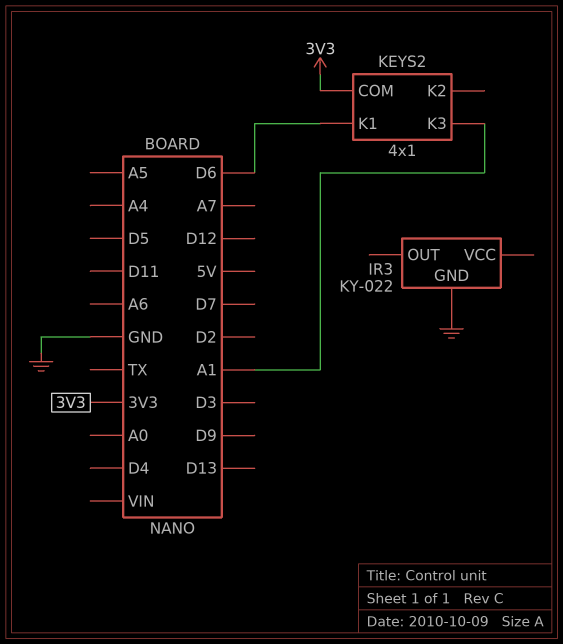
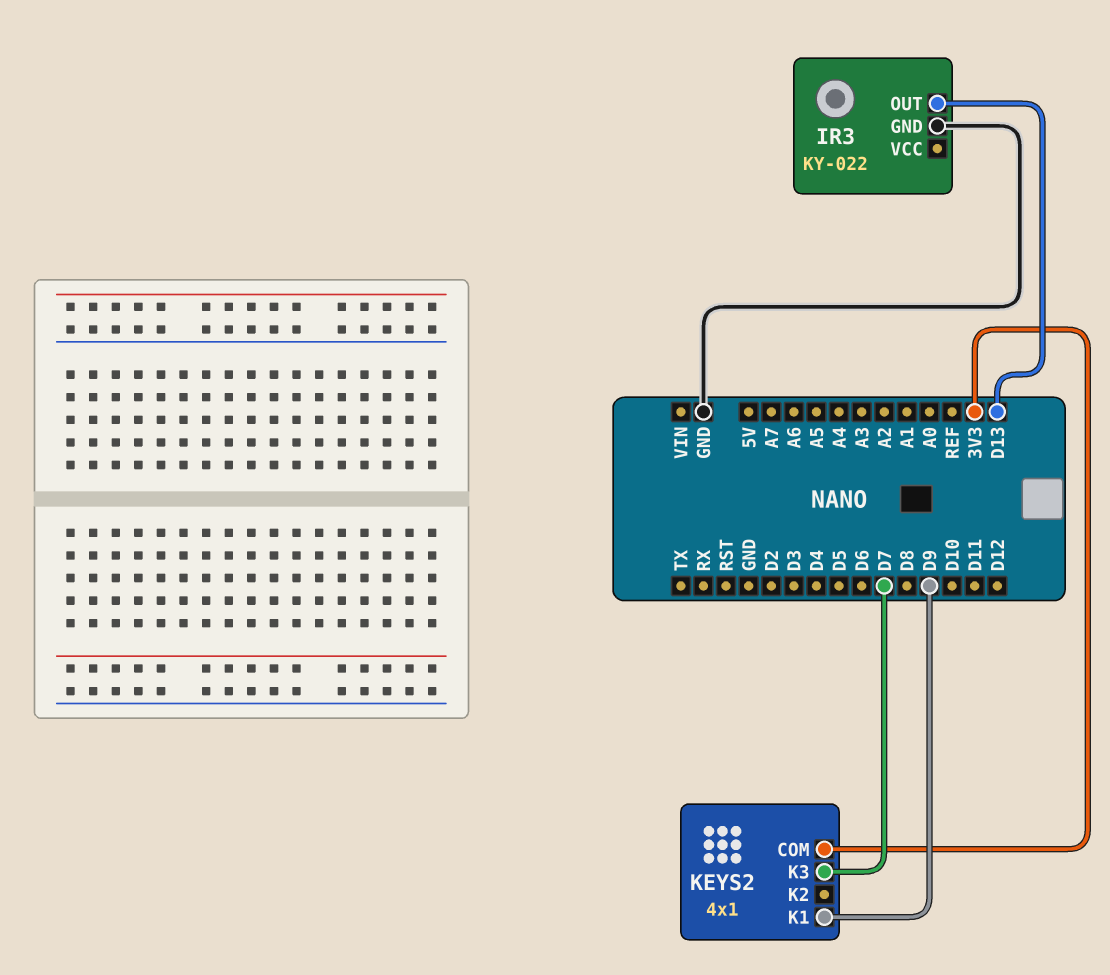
IR3 pin OUT: none -> D13
KEYS2 pin K1: D6 -> D9
KEYS2 pin K3: A1 -> D7

